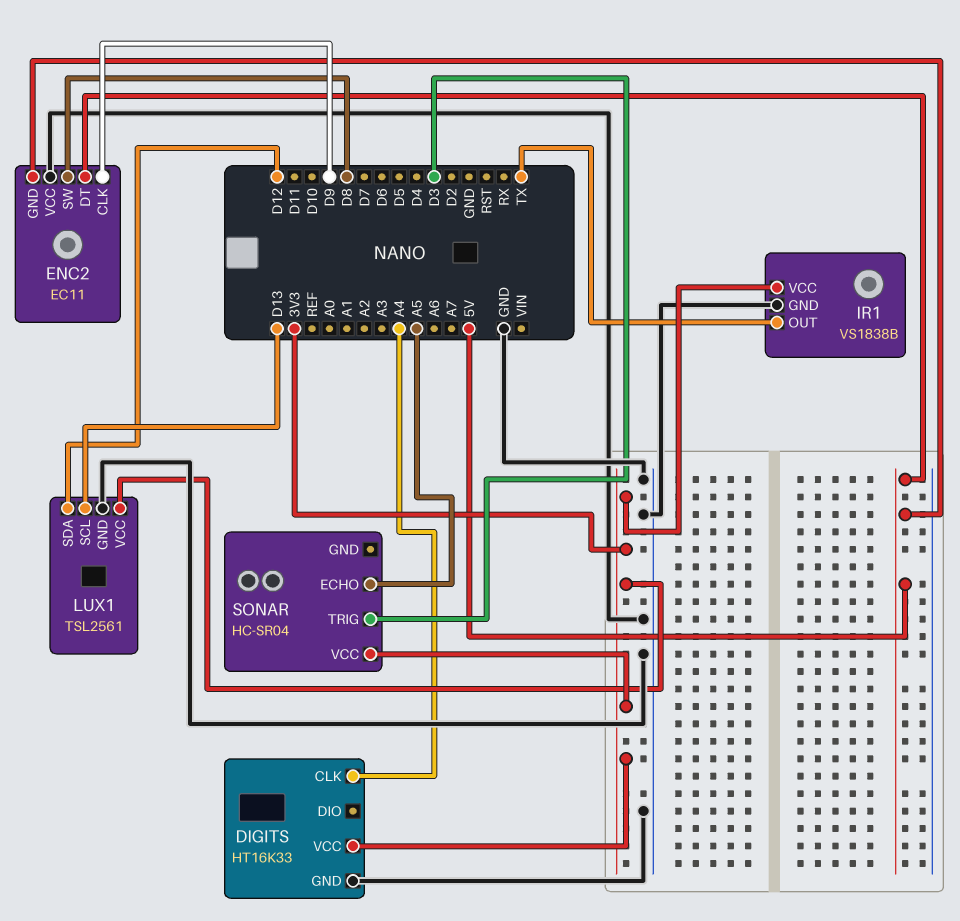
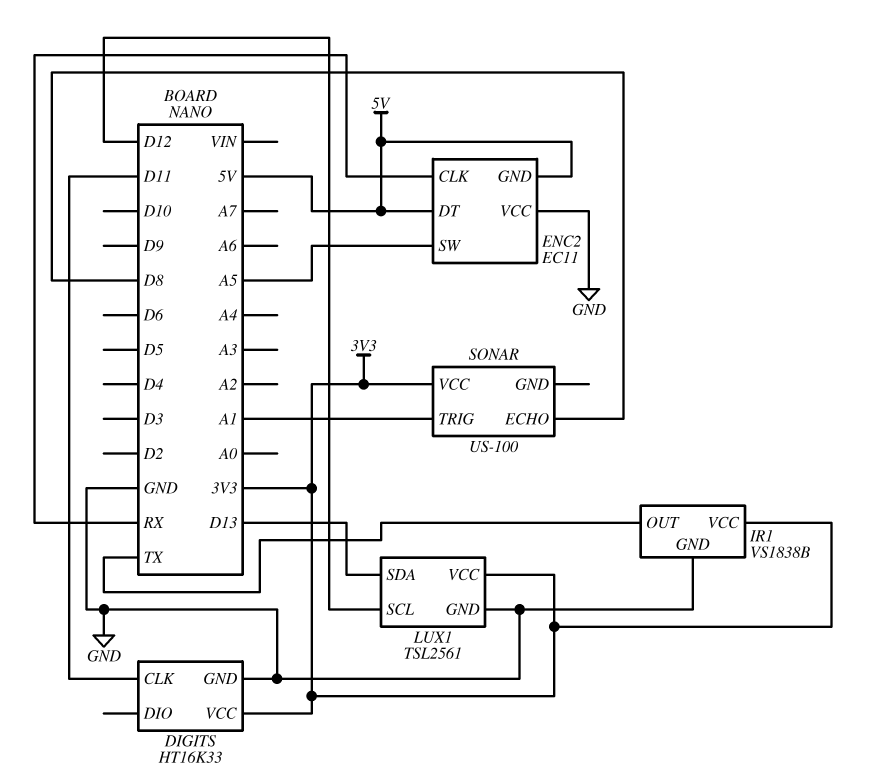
DIGITS pin CLK: A4 -> D11
ENC2 pin CLK: D9 -> RX
ENC2 pin SW: D8 -> A5
LUX1 pin SCL: D13 -> D12
LUX1 pin SDA: D12 -> D13
SONAR: HC-SR04 -> US-100
SONAR pin ECHO: A5 -> D8
SONAR pin TRIG: D3 -> A1

